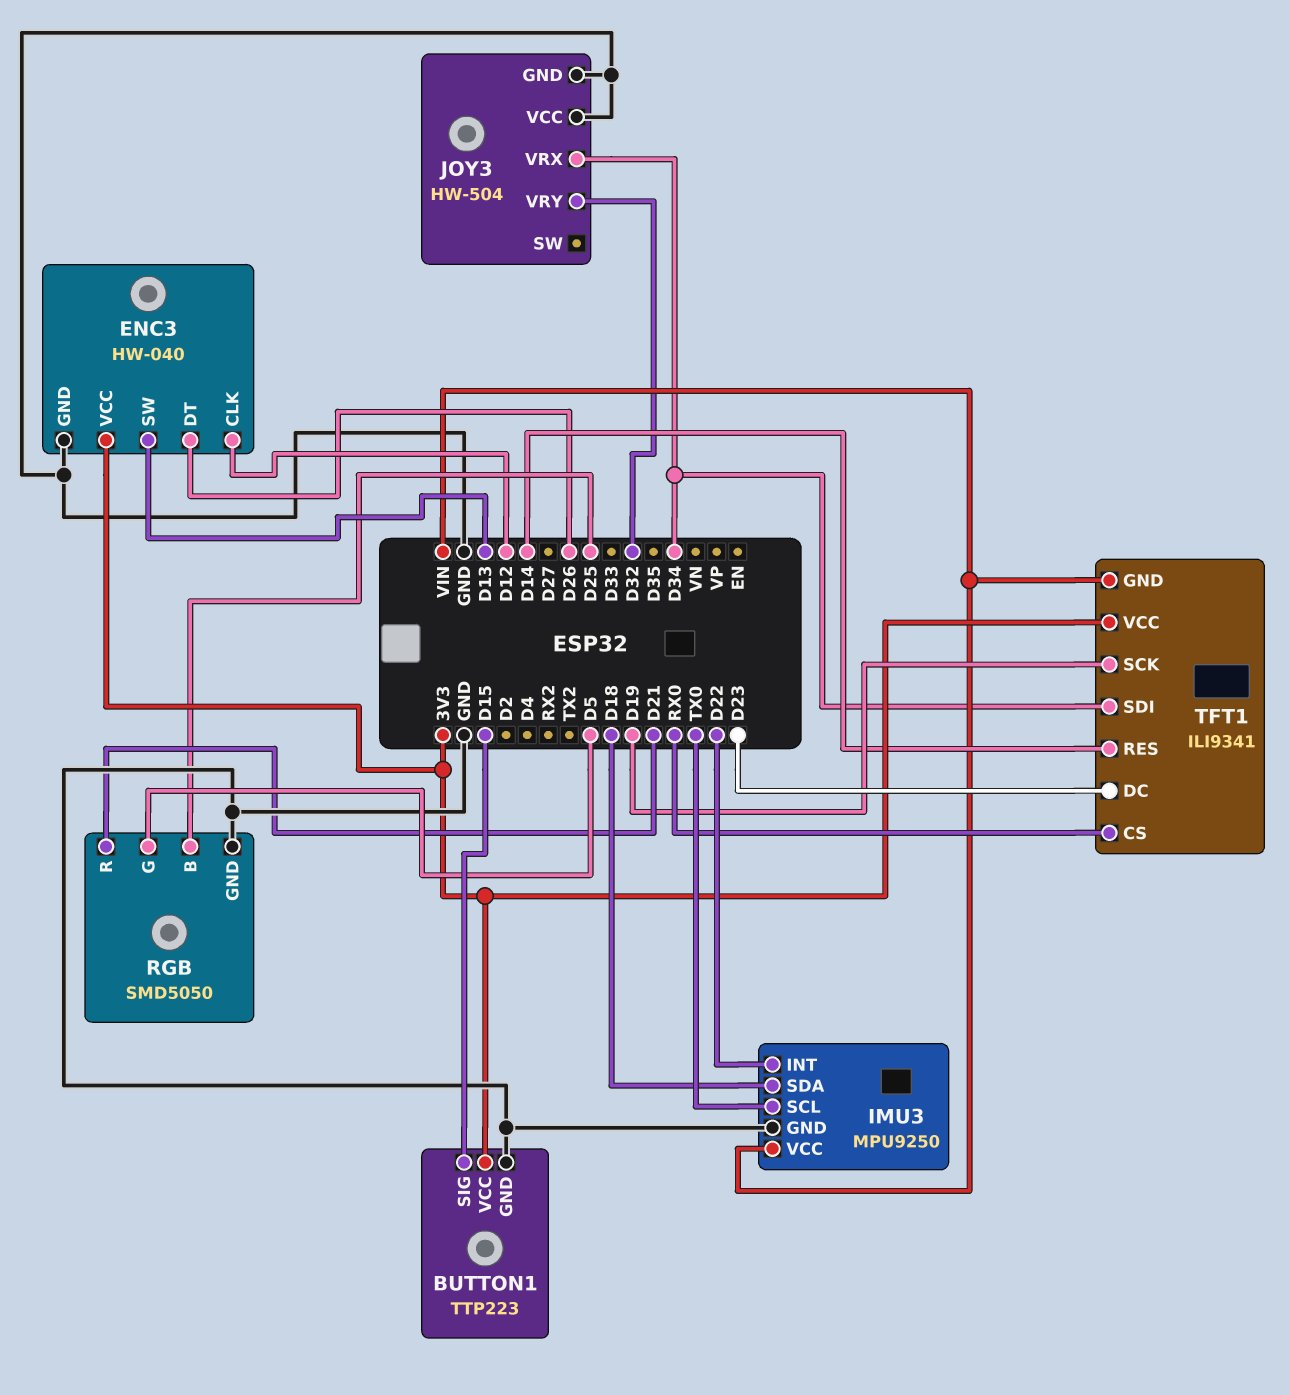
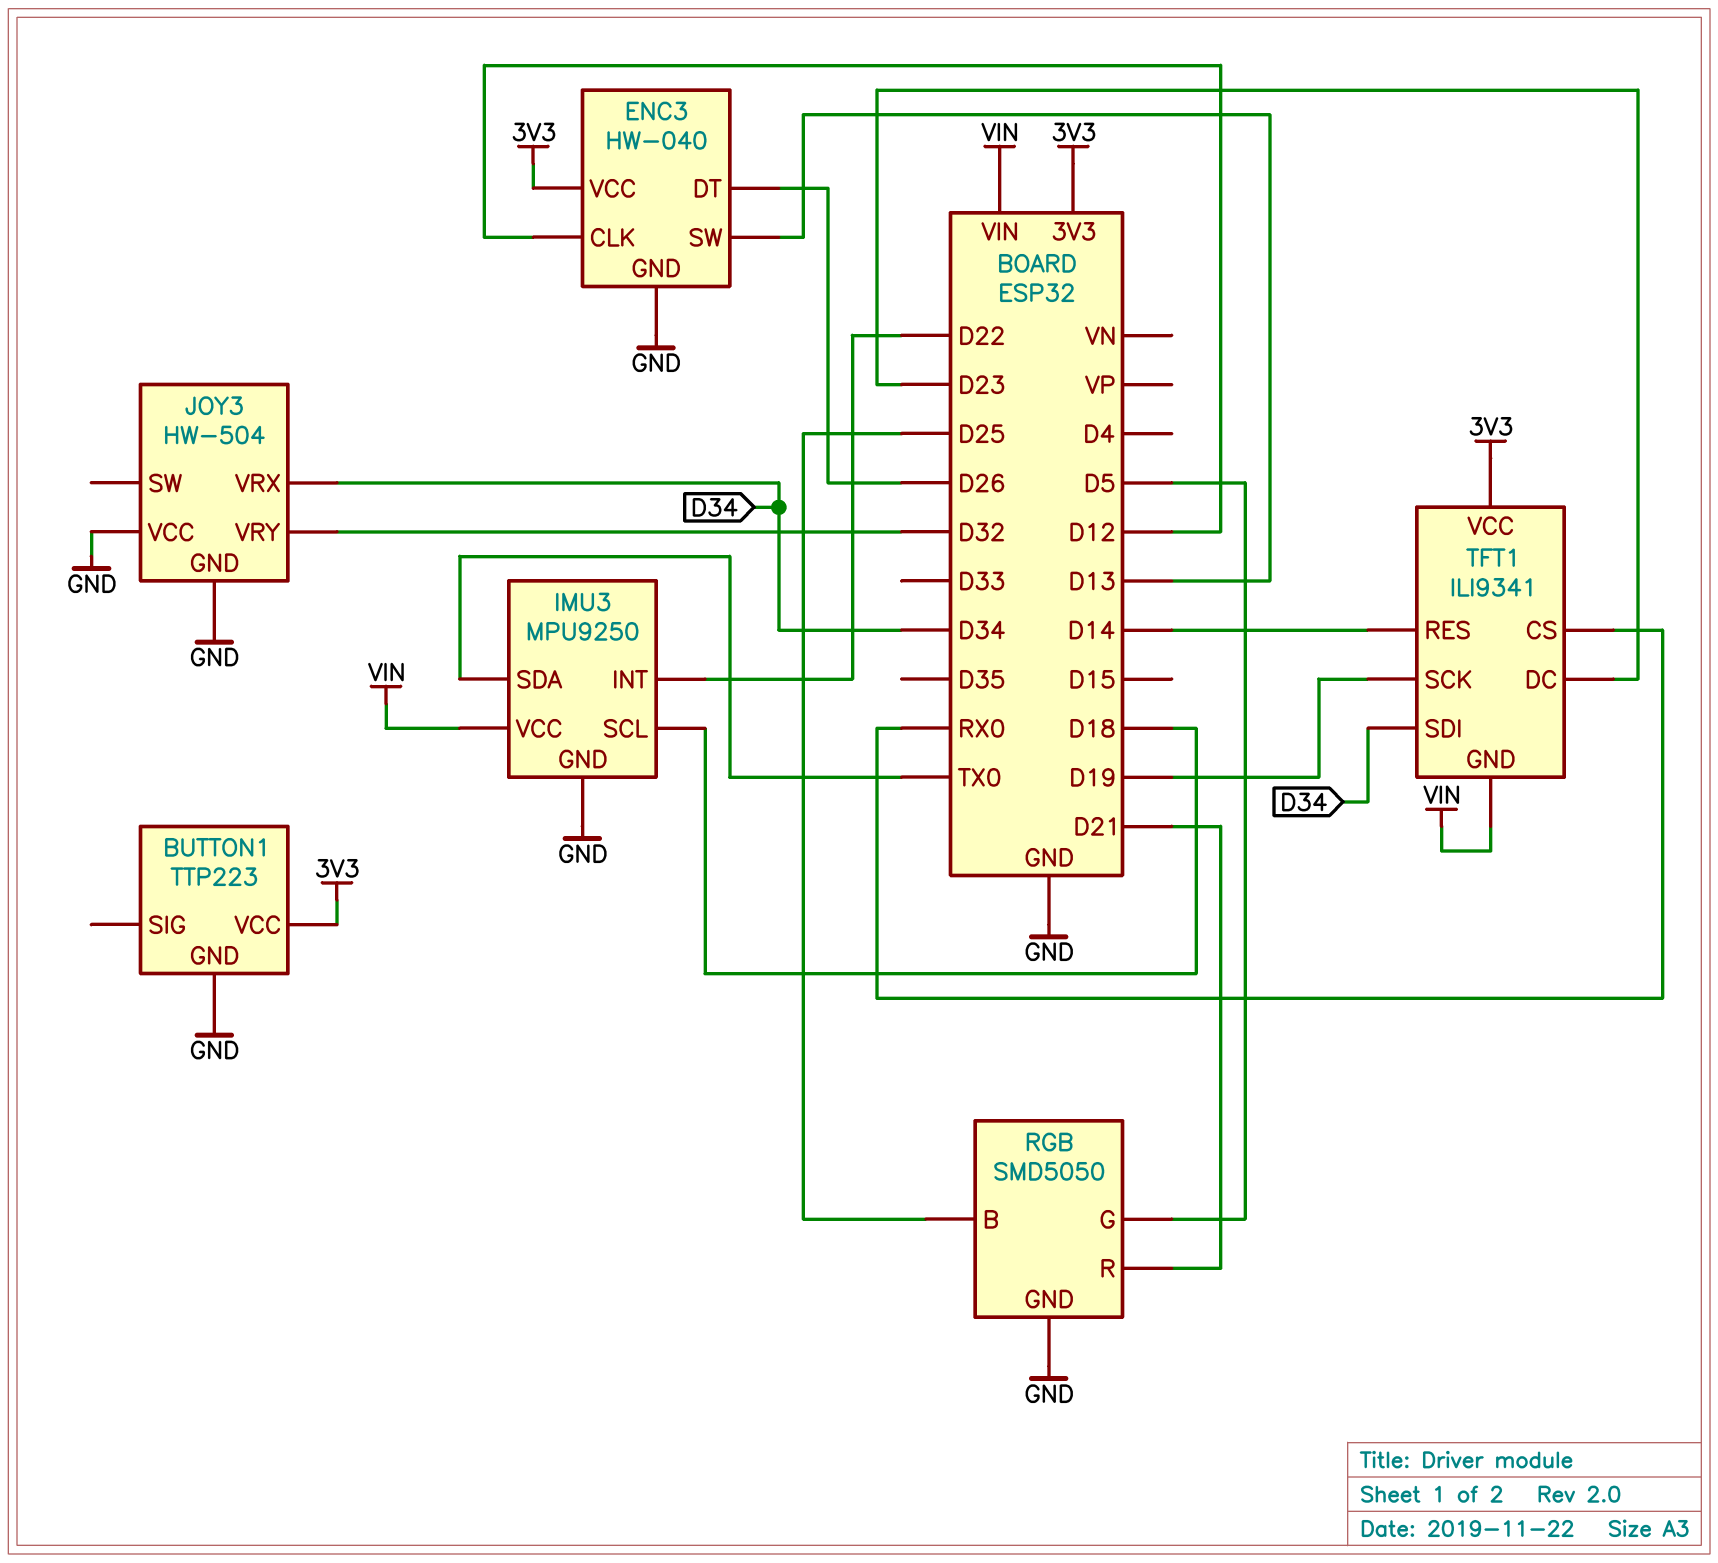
BUTTON1 pin SIG: D15 -> none
IMU3 pin SCL: TX0 -> D18
IMU3 pin SDA: D18 -> TX0

